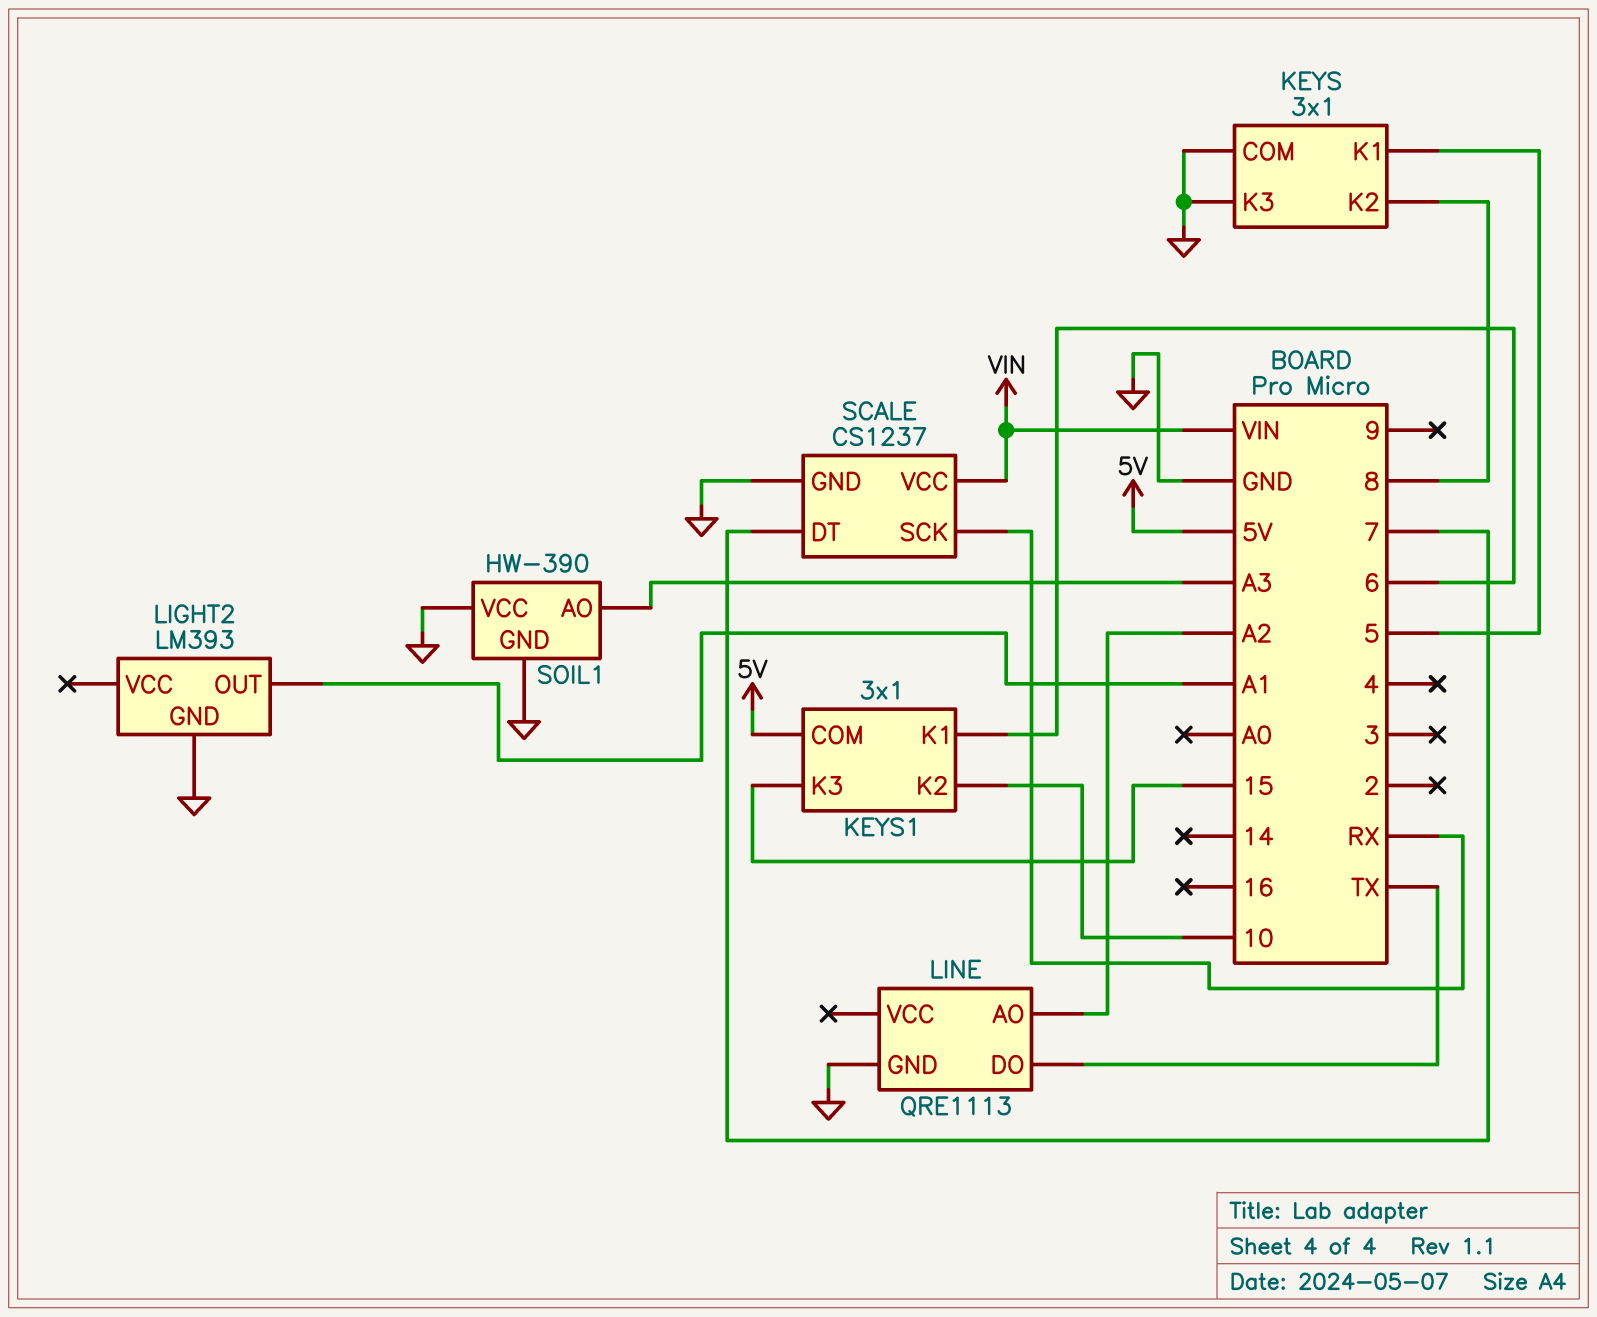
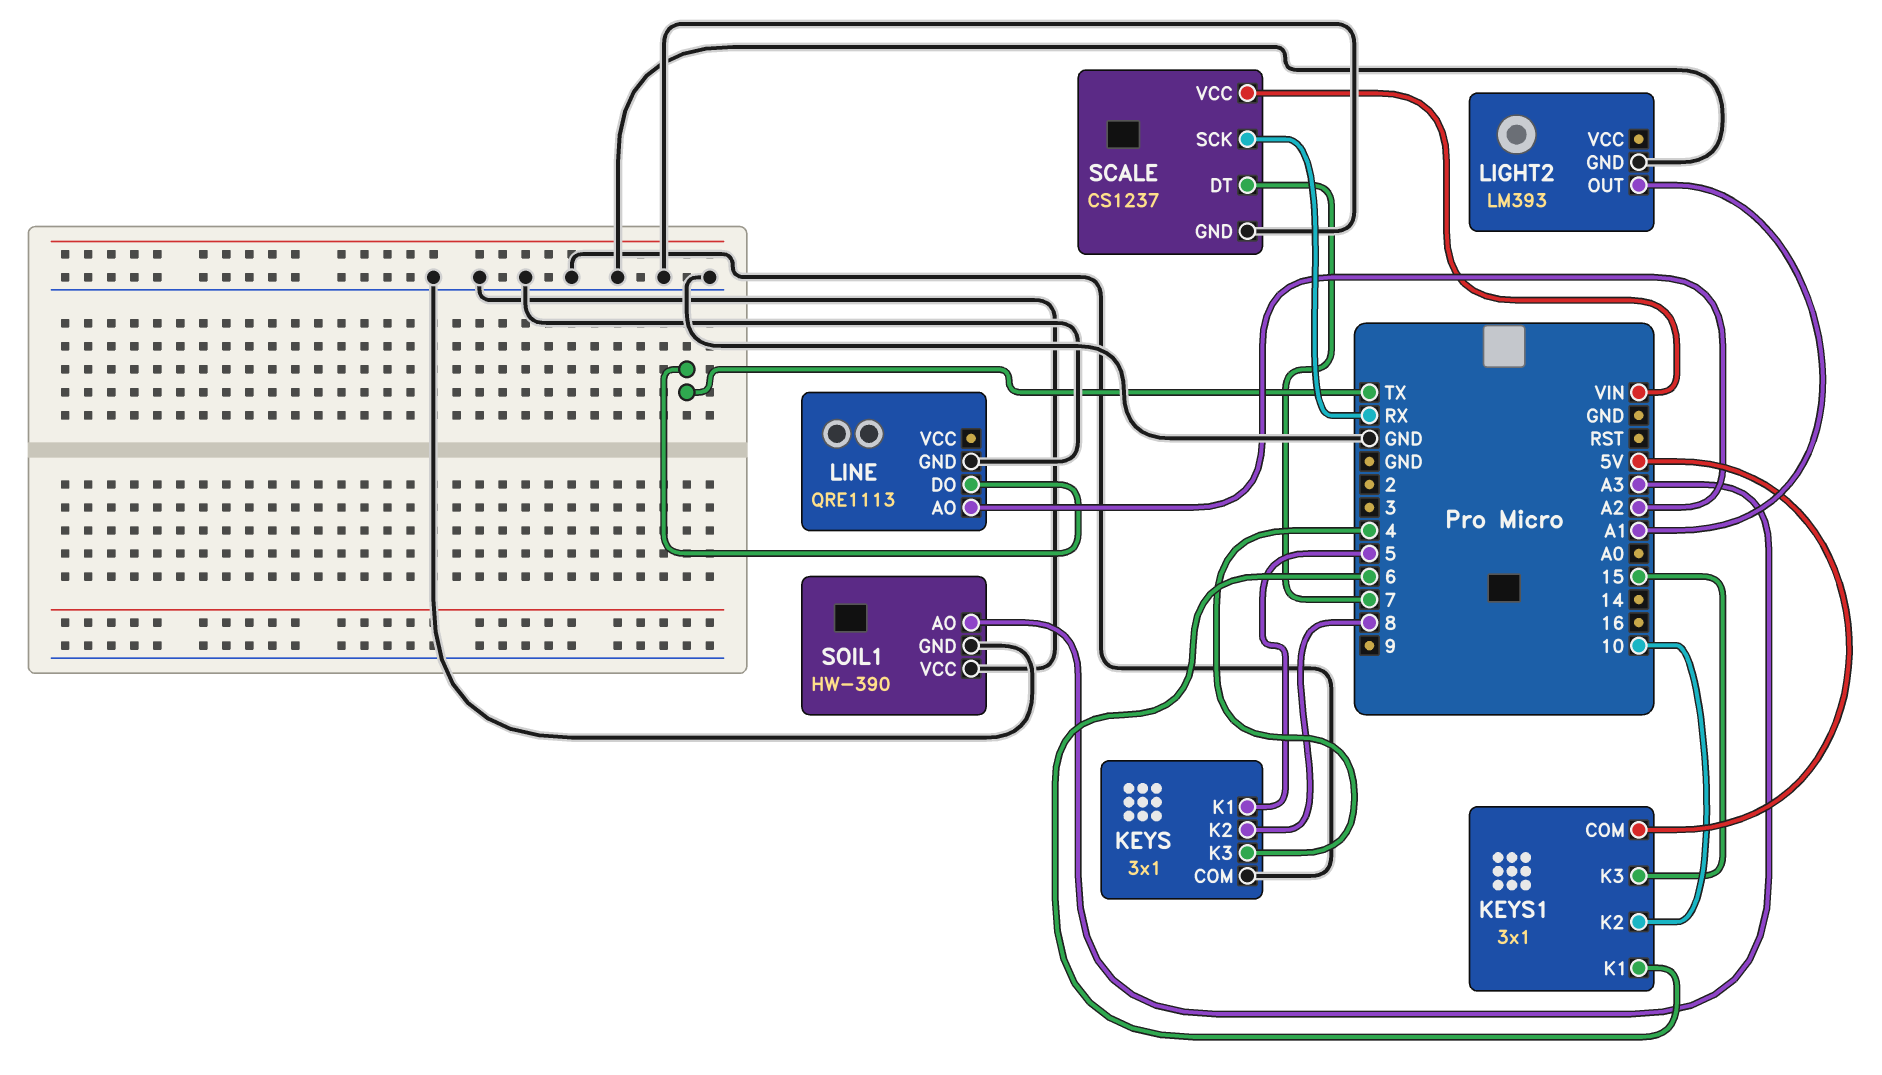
KEYS pin K3: GND -> 4

